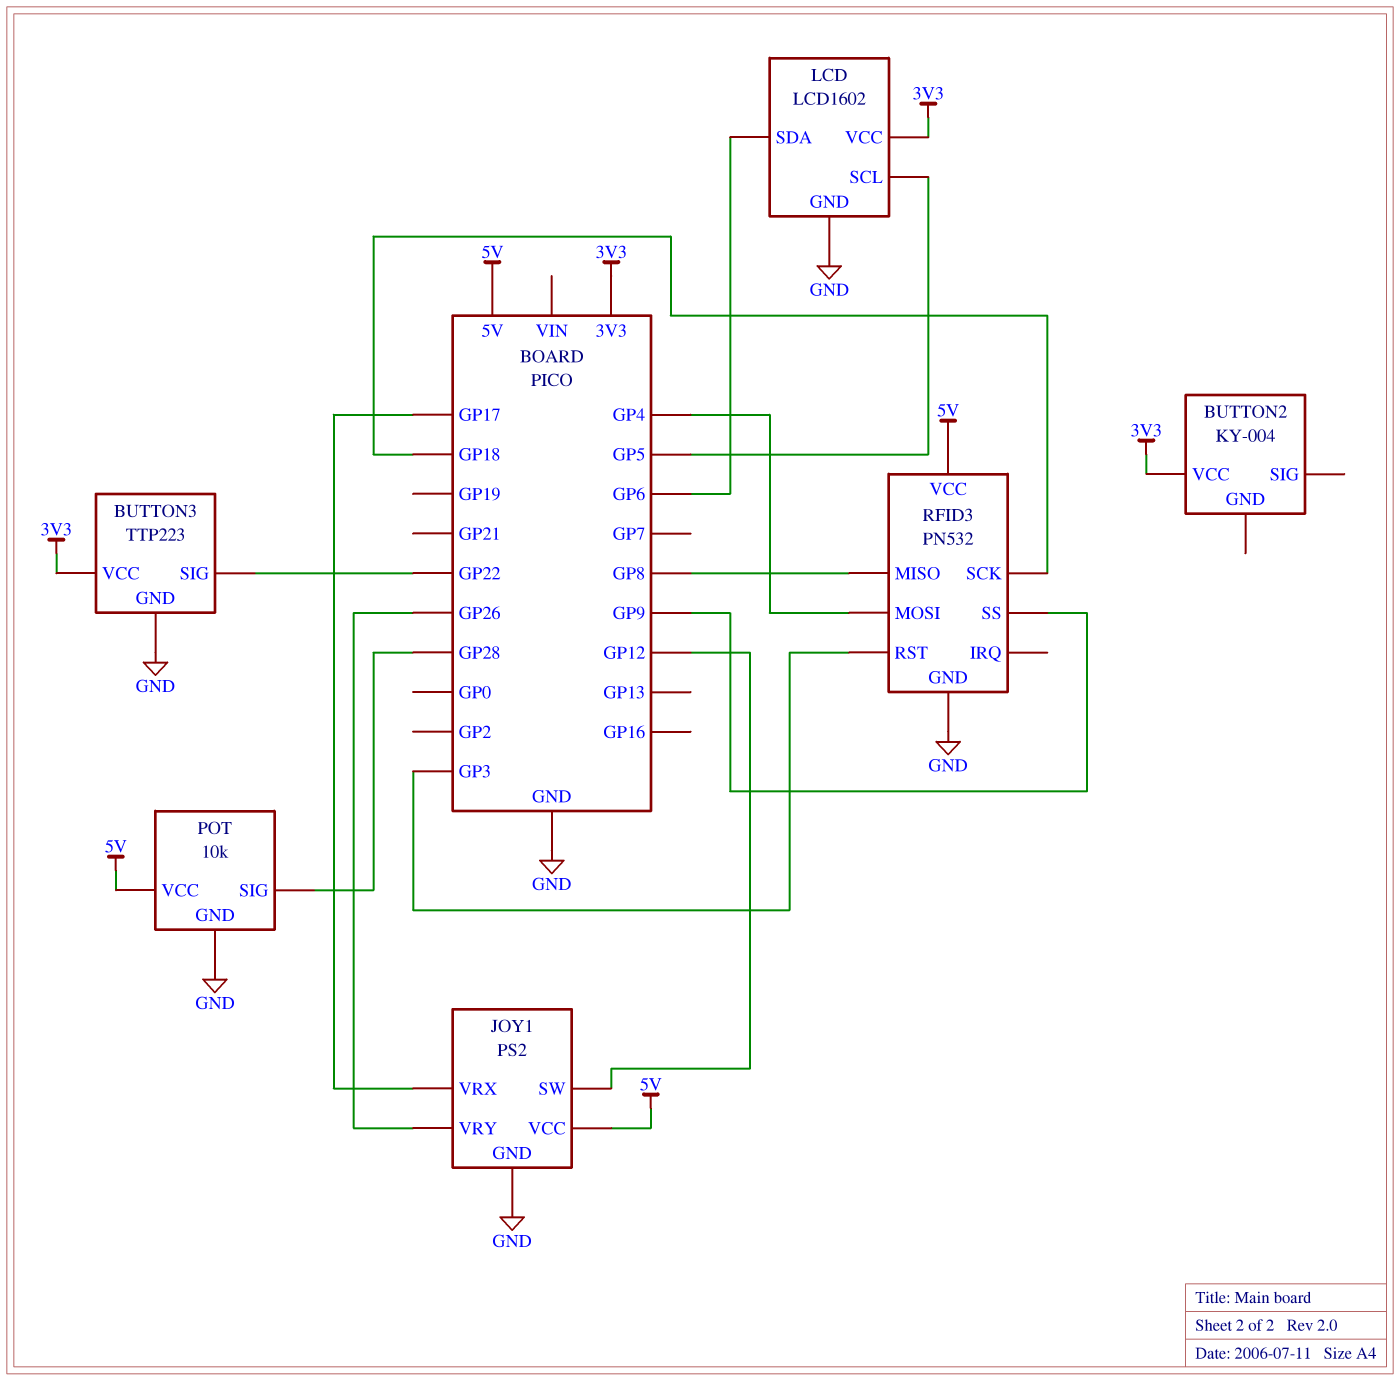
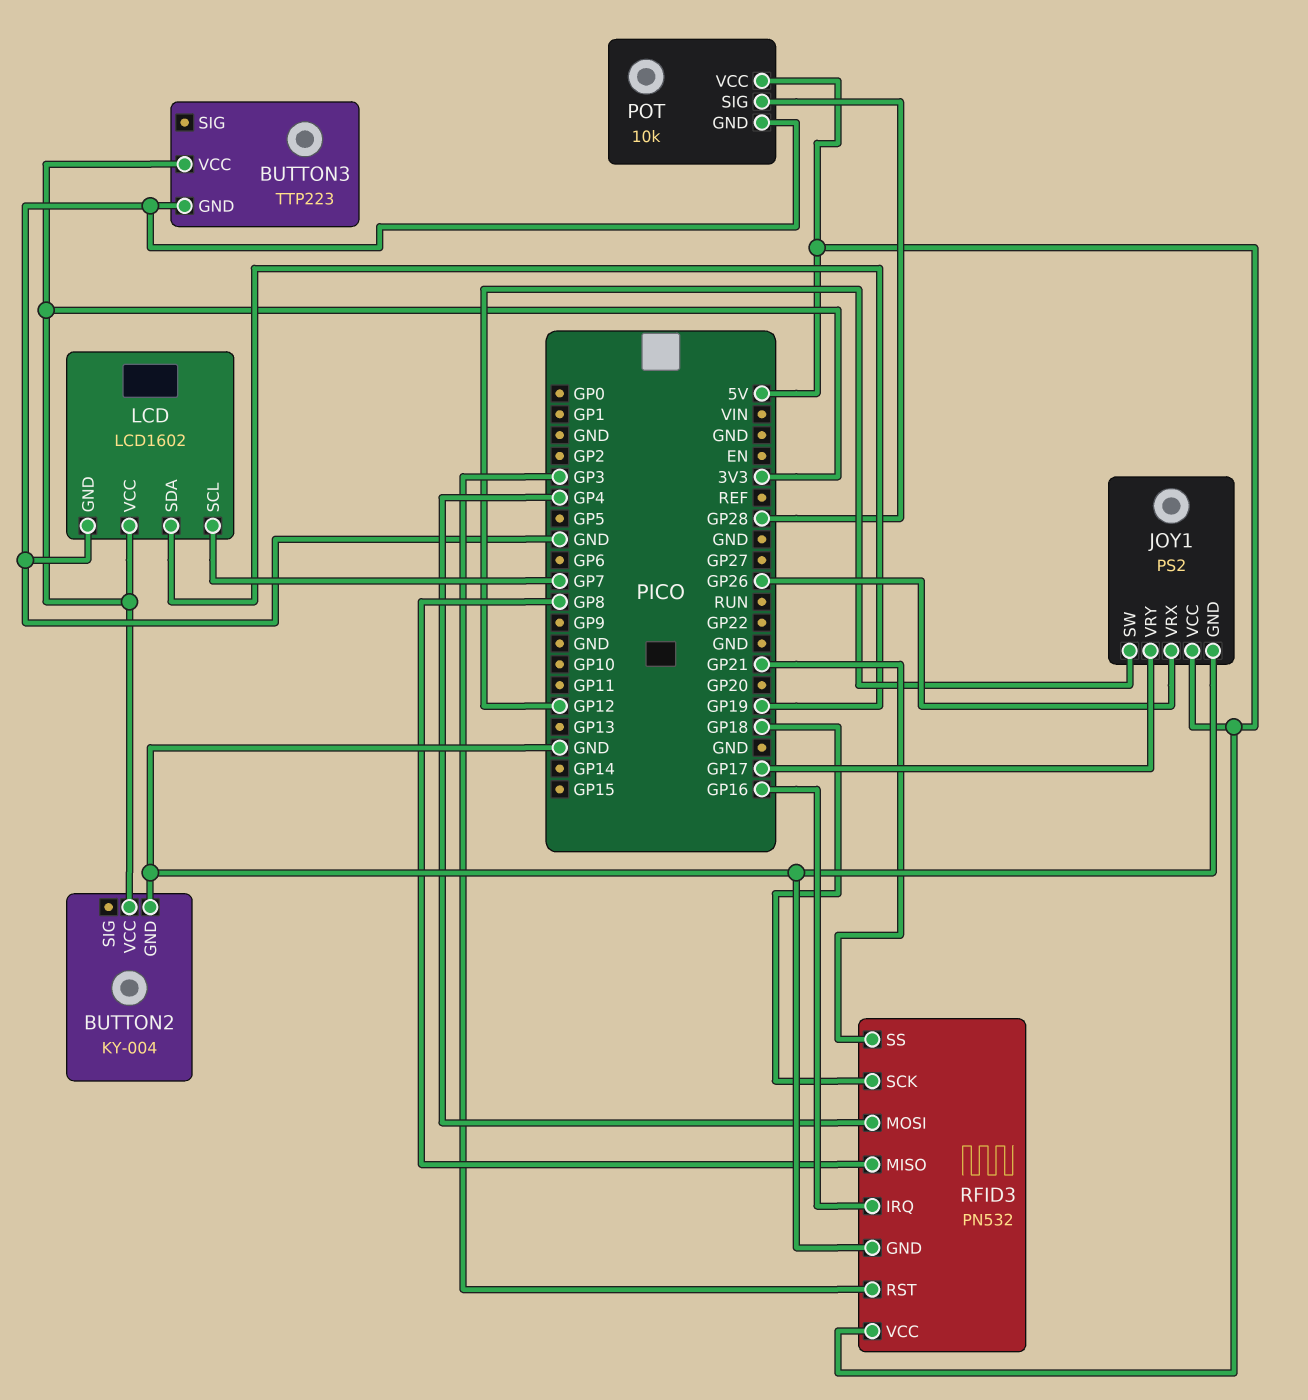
BUTTON2 pin GND: none -> GND
BUTTON3 pin SIG: GP22 -> none
JOY1 pin VRX: GP17 -> GP26
JOY1 pin VRY: GP26 -> GP17
LCD pin SCL: GP5 -> GP7
LCD pin SDA: GP6 -> GP19
RFID3 pin IRQ: none -> GP16
RFID3 pin SS: GP9 -> GP21

